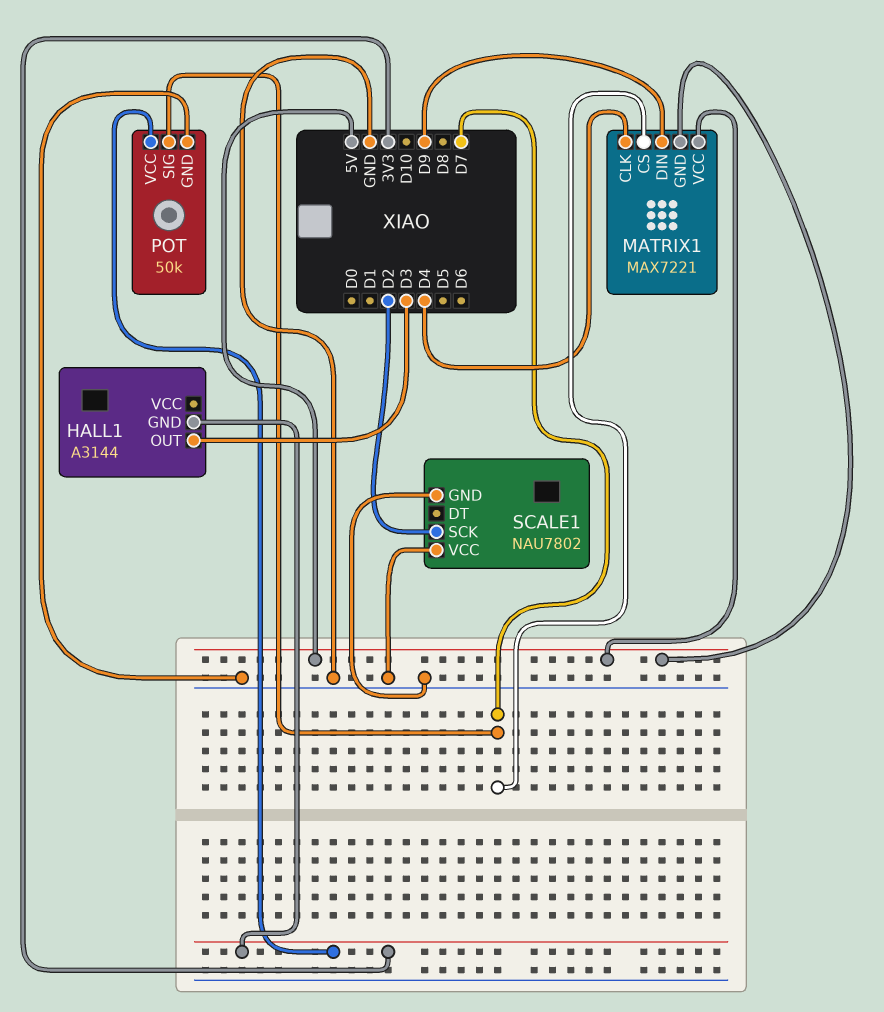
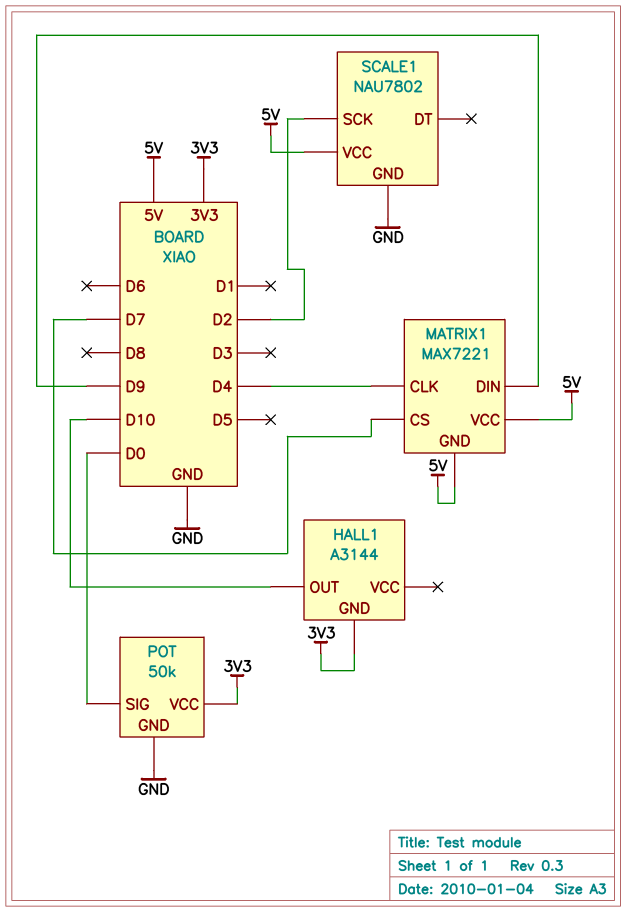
HALL1 pin OUT: D3 -> D10
POT pin SIG: D7 -> D0
SCALE1 pin VCC: GND -> 5V

